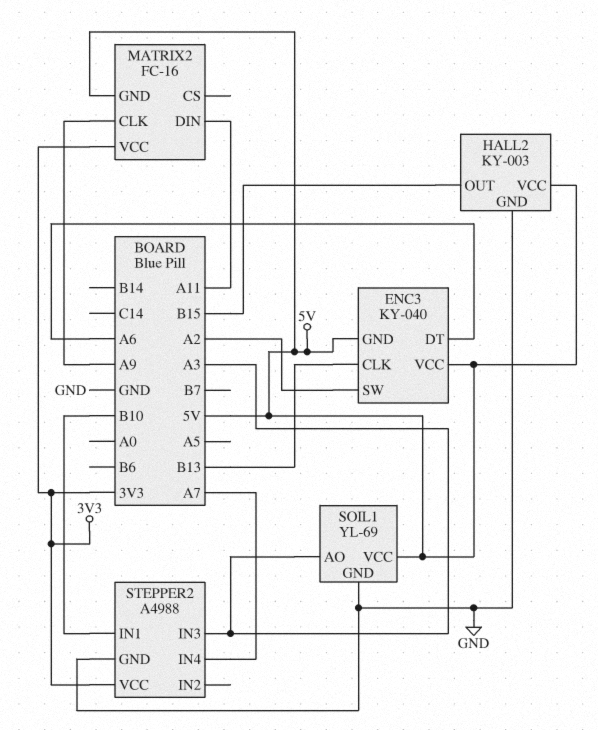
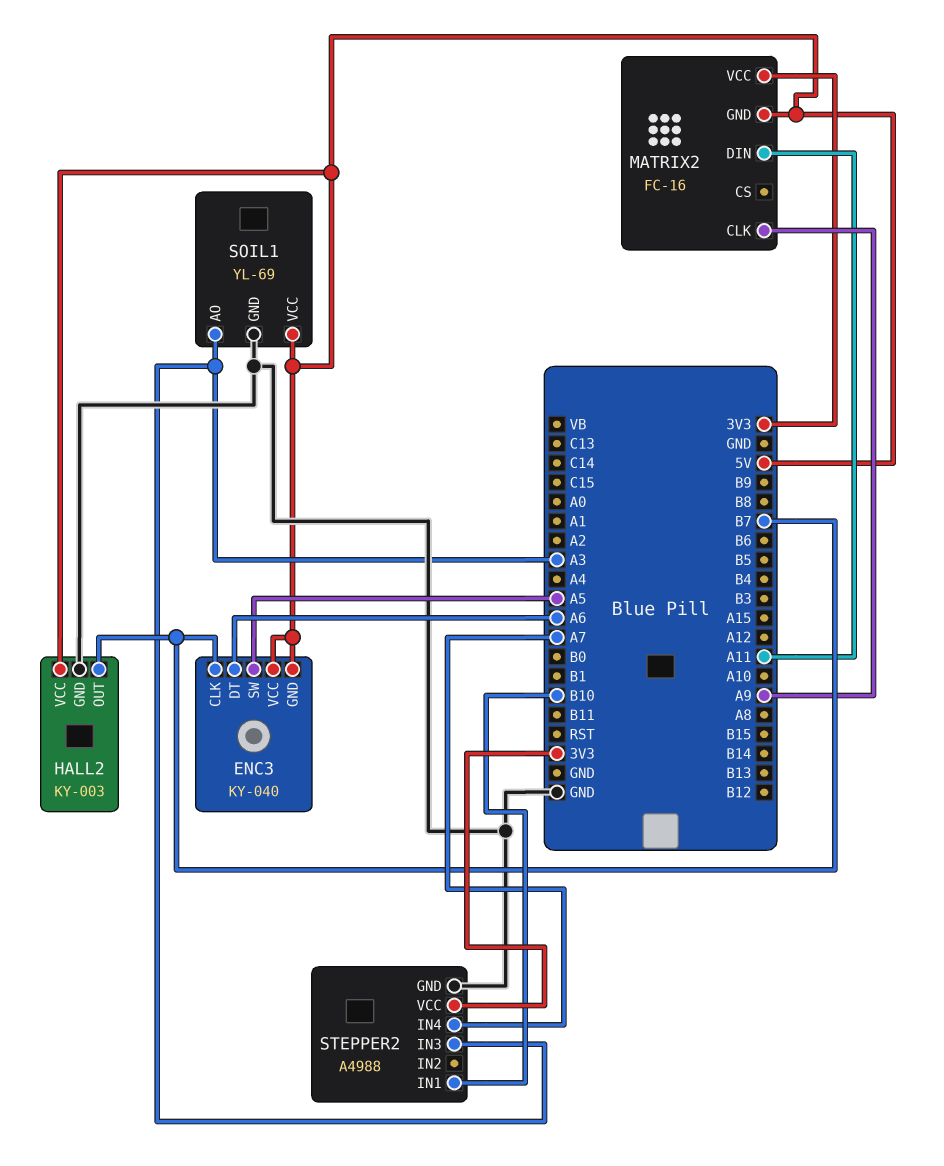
ENC3 pin CLK: B13 -> B7
ENC3 pin SW: A2 -> A5
HALL2 pin OUT: B15 -> B7

